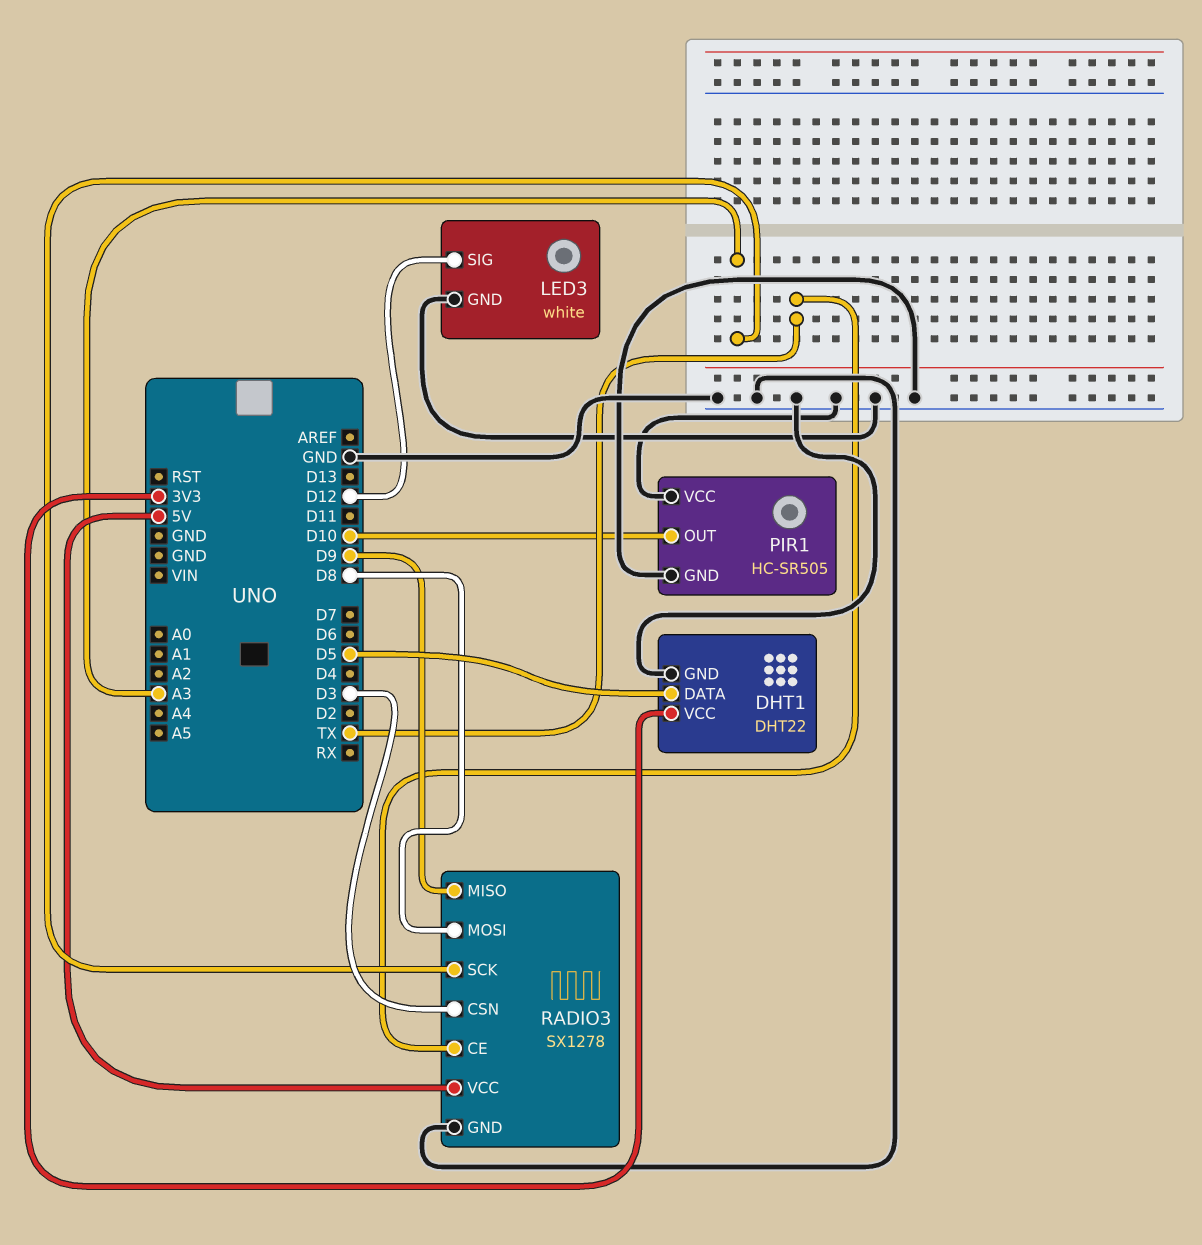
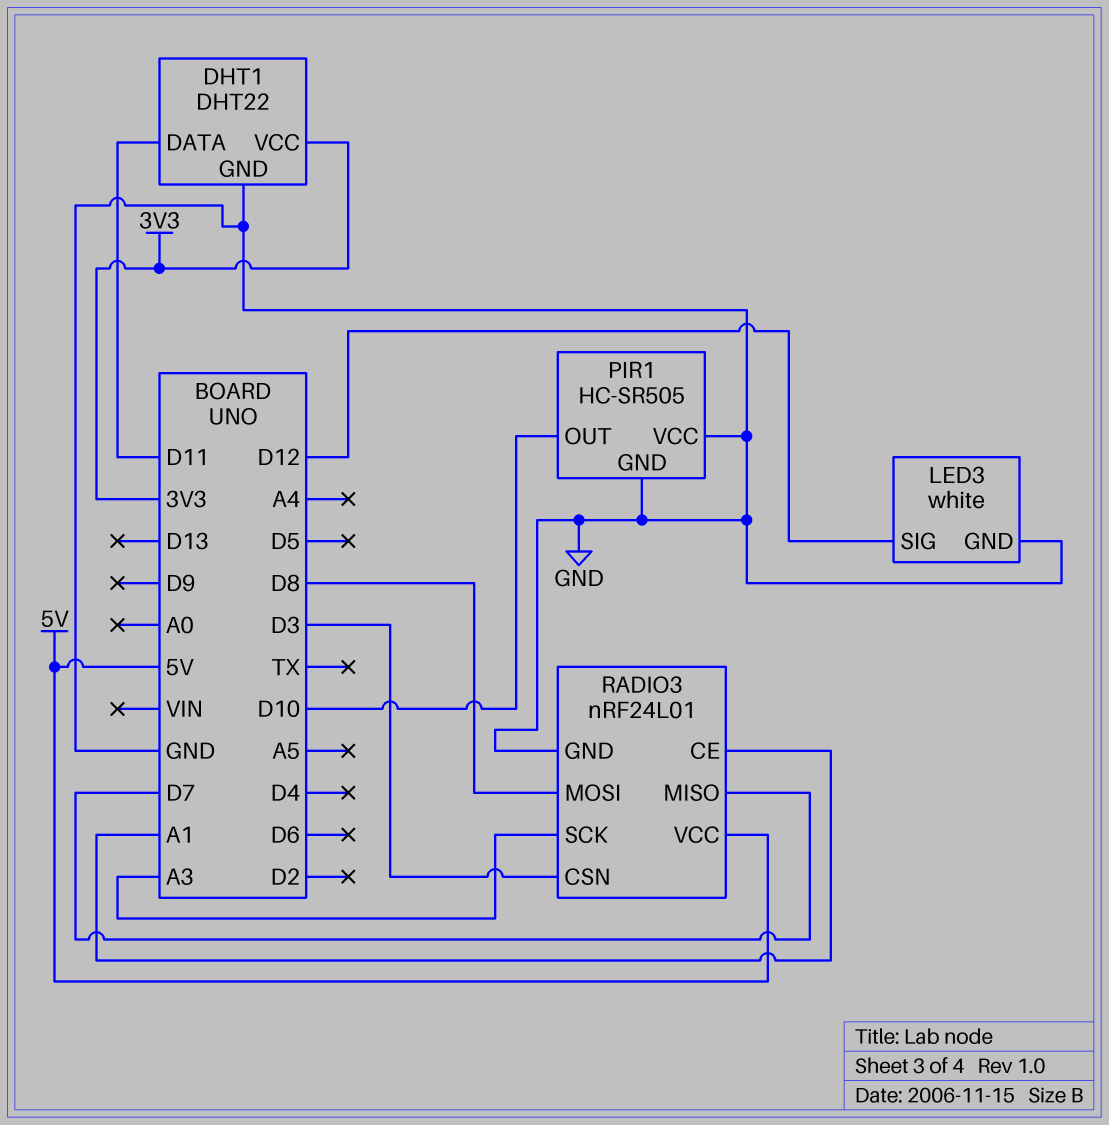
DHT1 pin DATA: D5 -> D11
RADIO3: SX1278 -> nRF24L01
RADIO3 pin CE: TX -> A1
RADIO3 pin MISO: D9 -> D7

